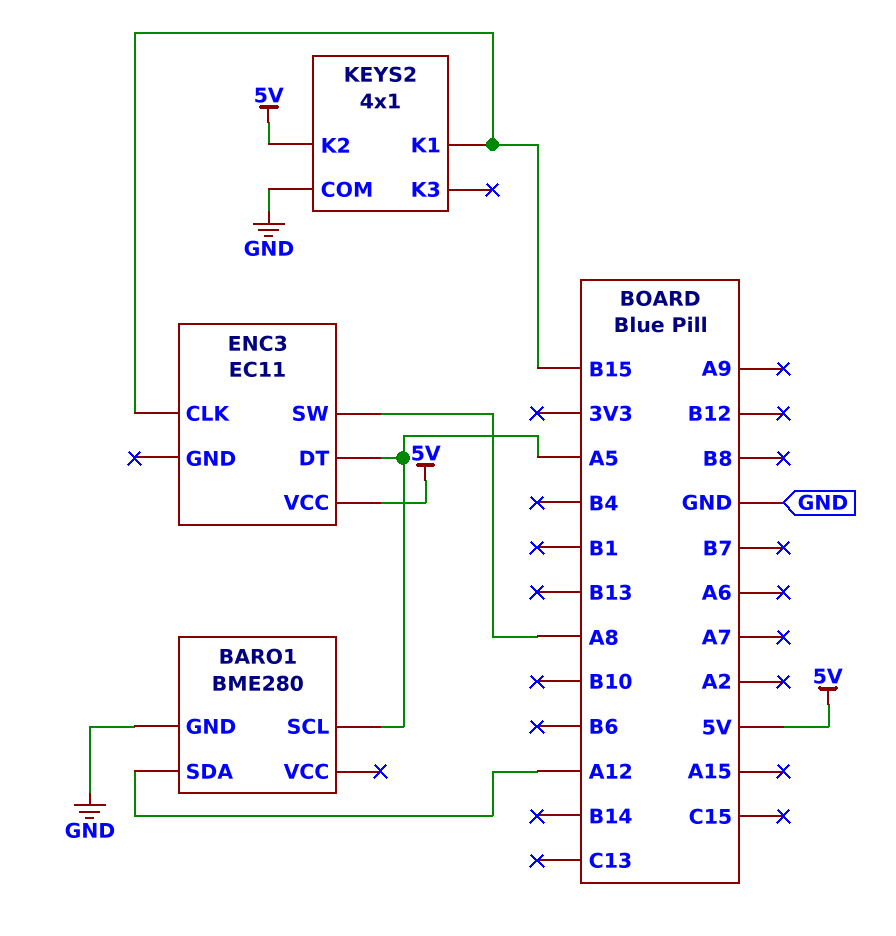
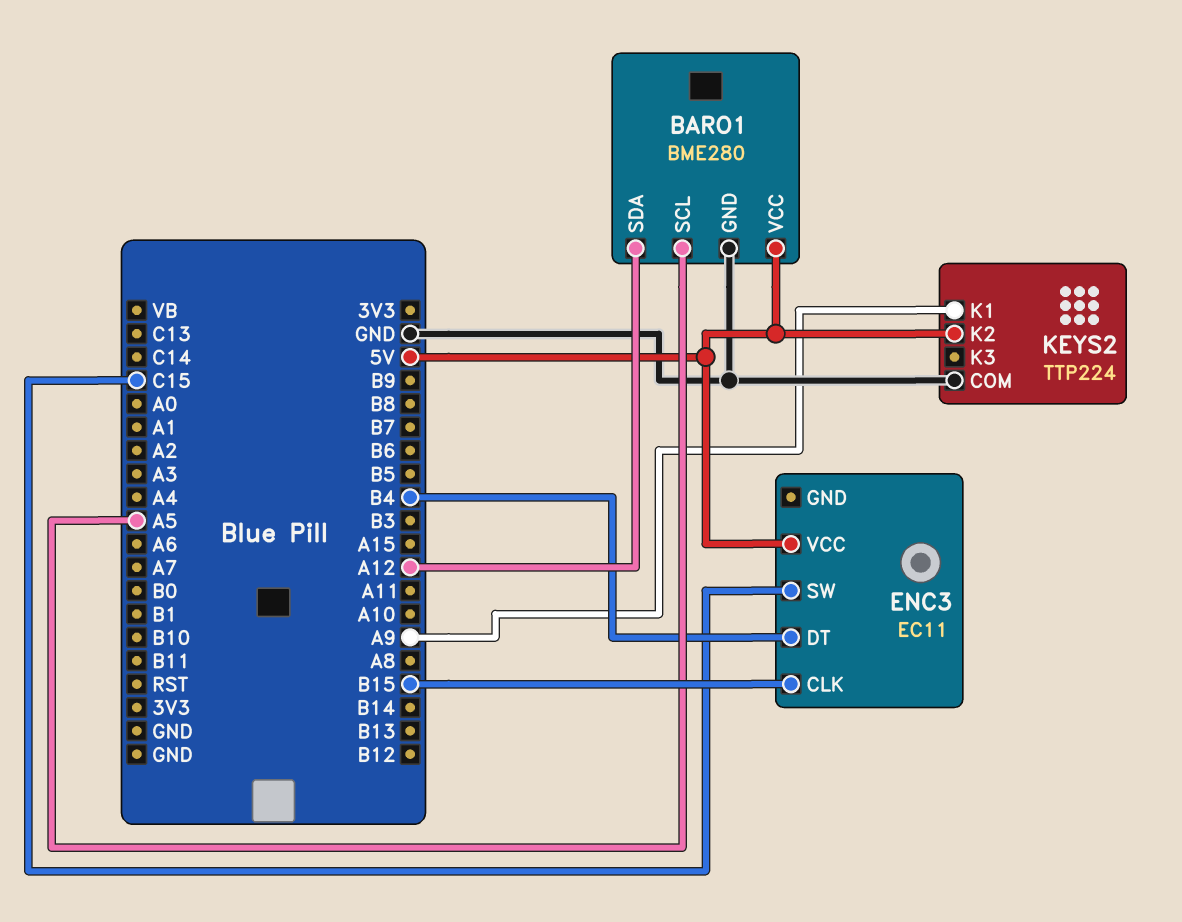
BARO1 pin VCC: none -> 5V
ENC3 pin DT: A5 -> B4
ENC3 pin SW: A8 -> C15
KEYS2: 4x1 -> TTP224
KEYS2 pin K1: B15 -> A9

